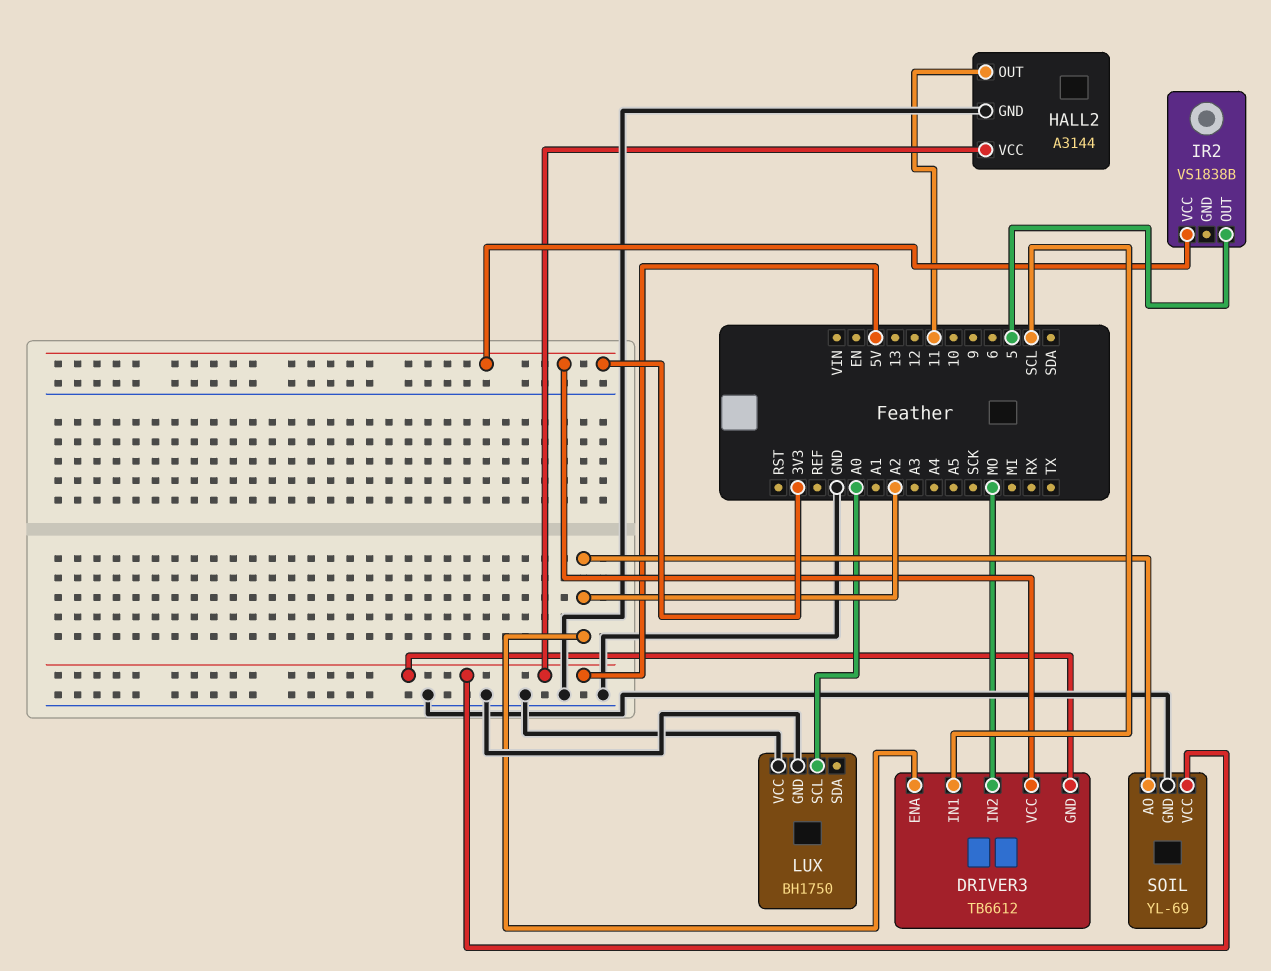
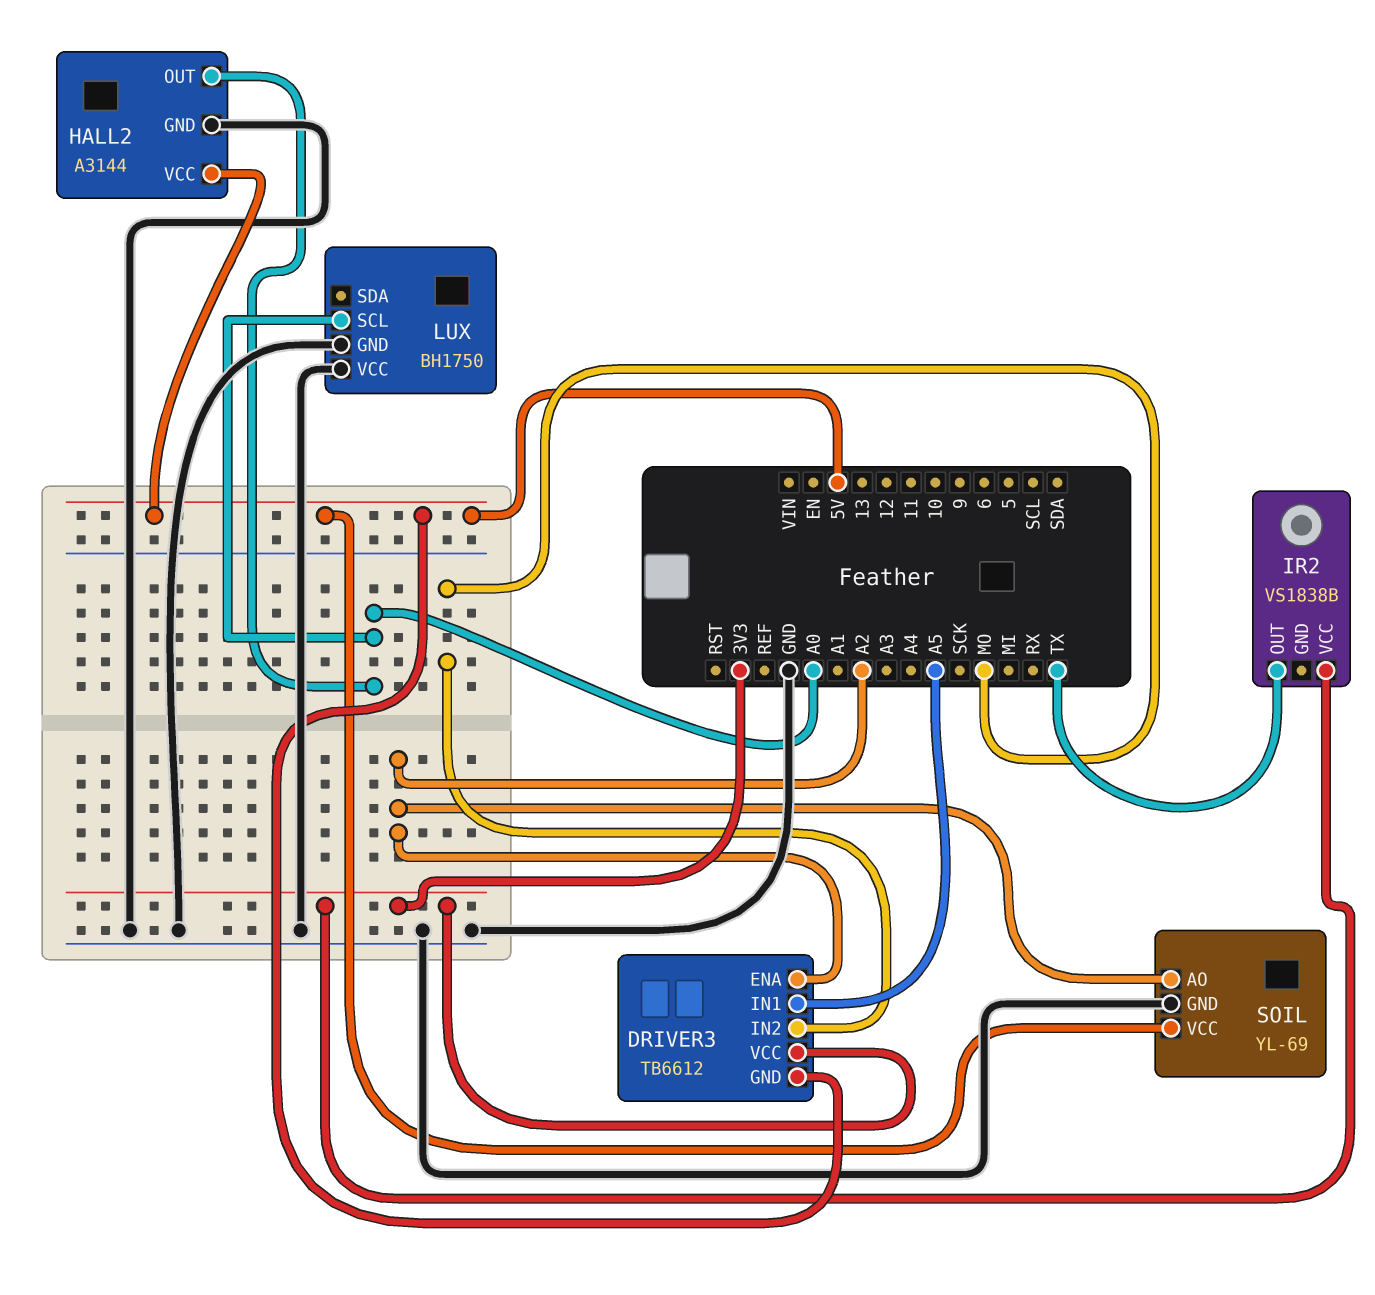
DRIVER3 pin IN1: SCL -> A5
HALL2 pin OUT: 11 -> A0
IR2 pin OUT: 5 -> TX

